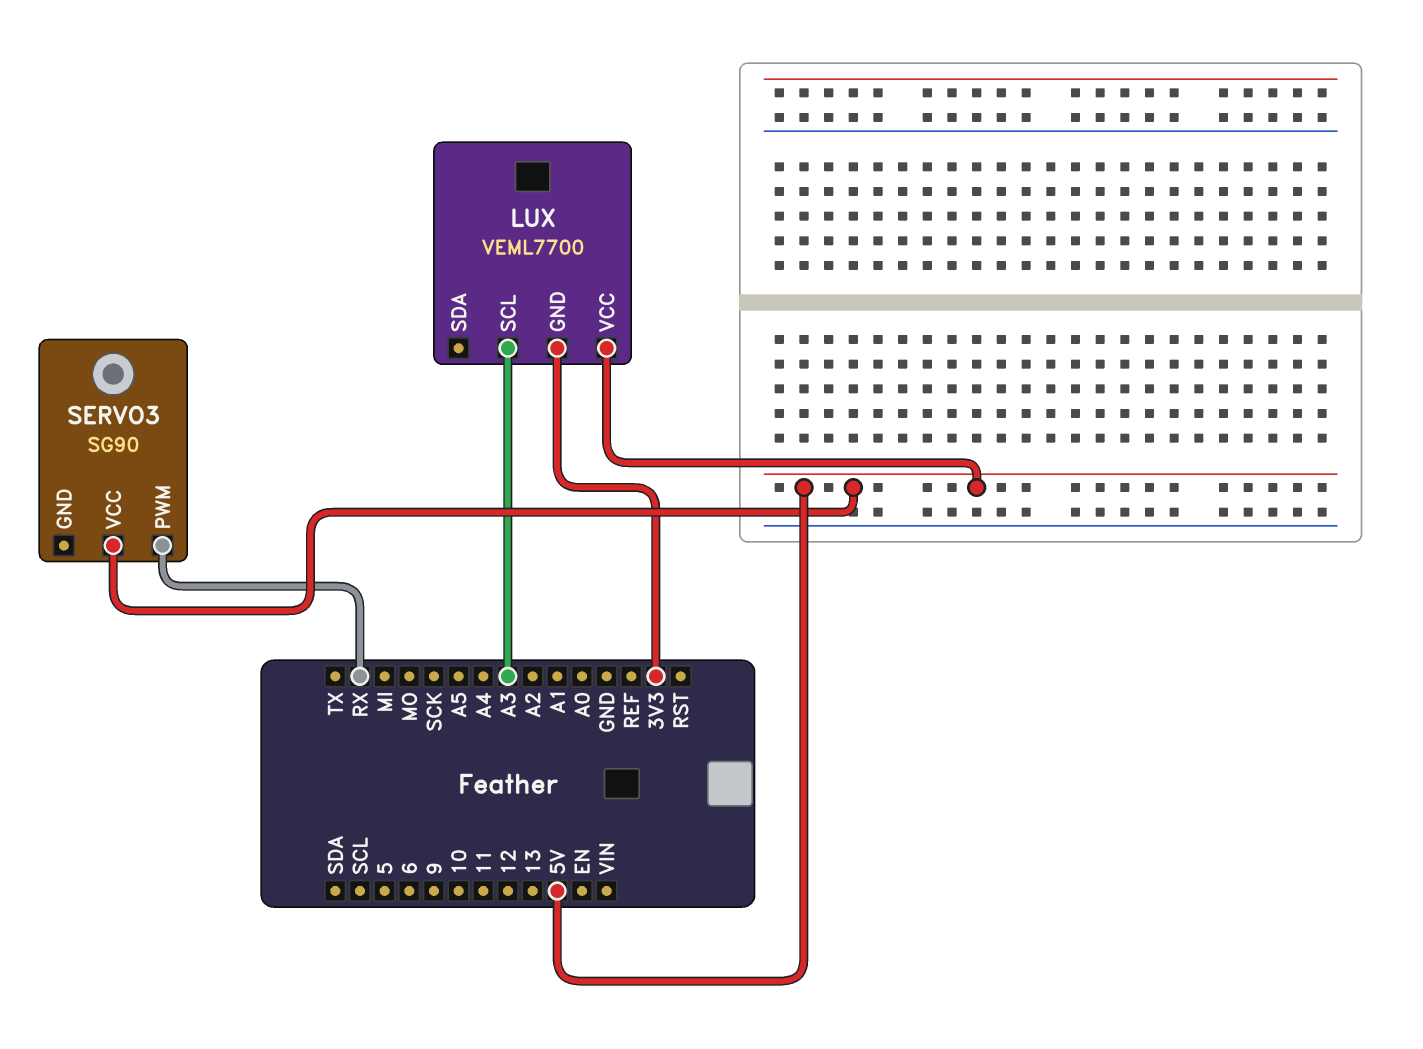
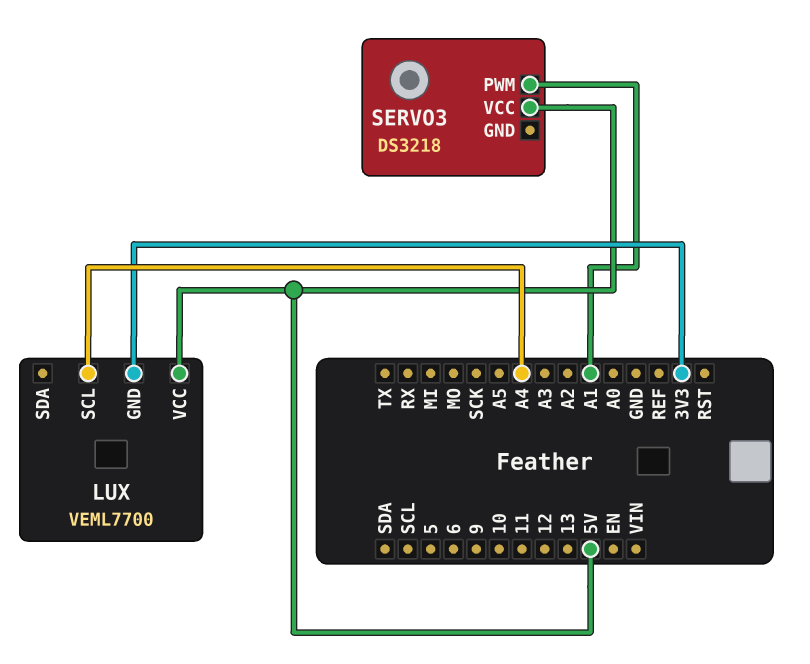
LUX pin SCL: A3 -> A4
SERVO3: SG90 -> DS3218
SERVO3 pin PWM: RX -> A1

